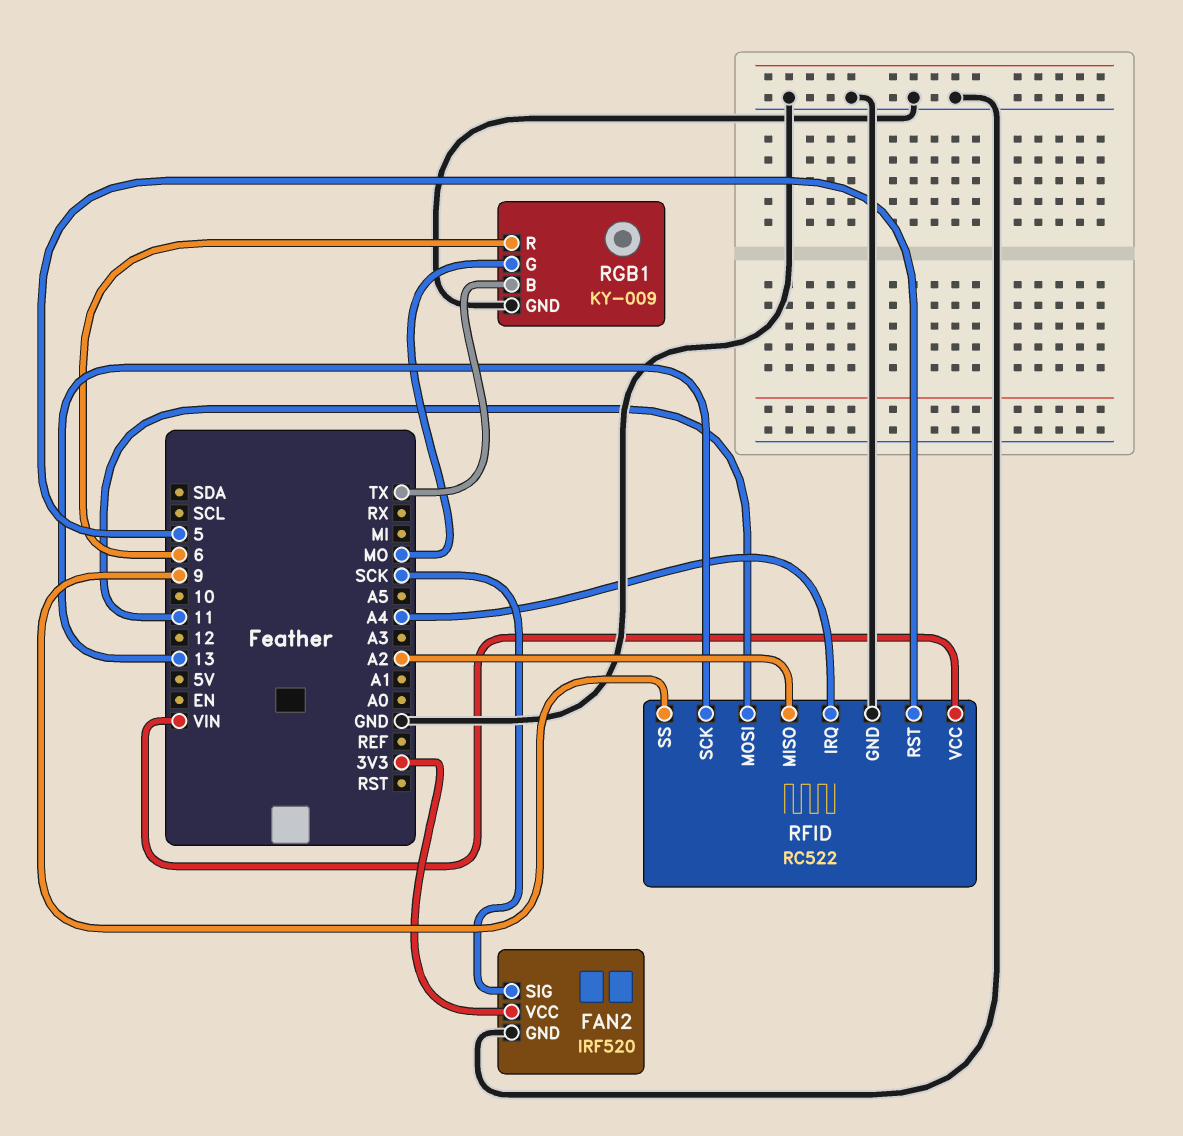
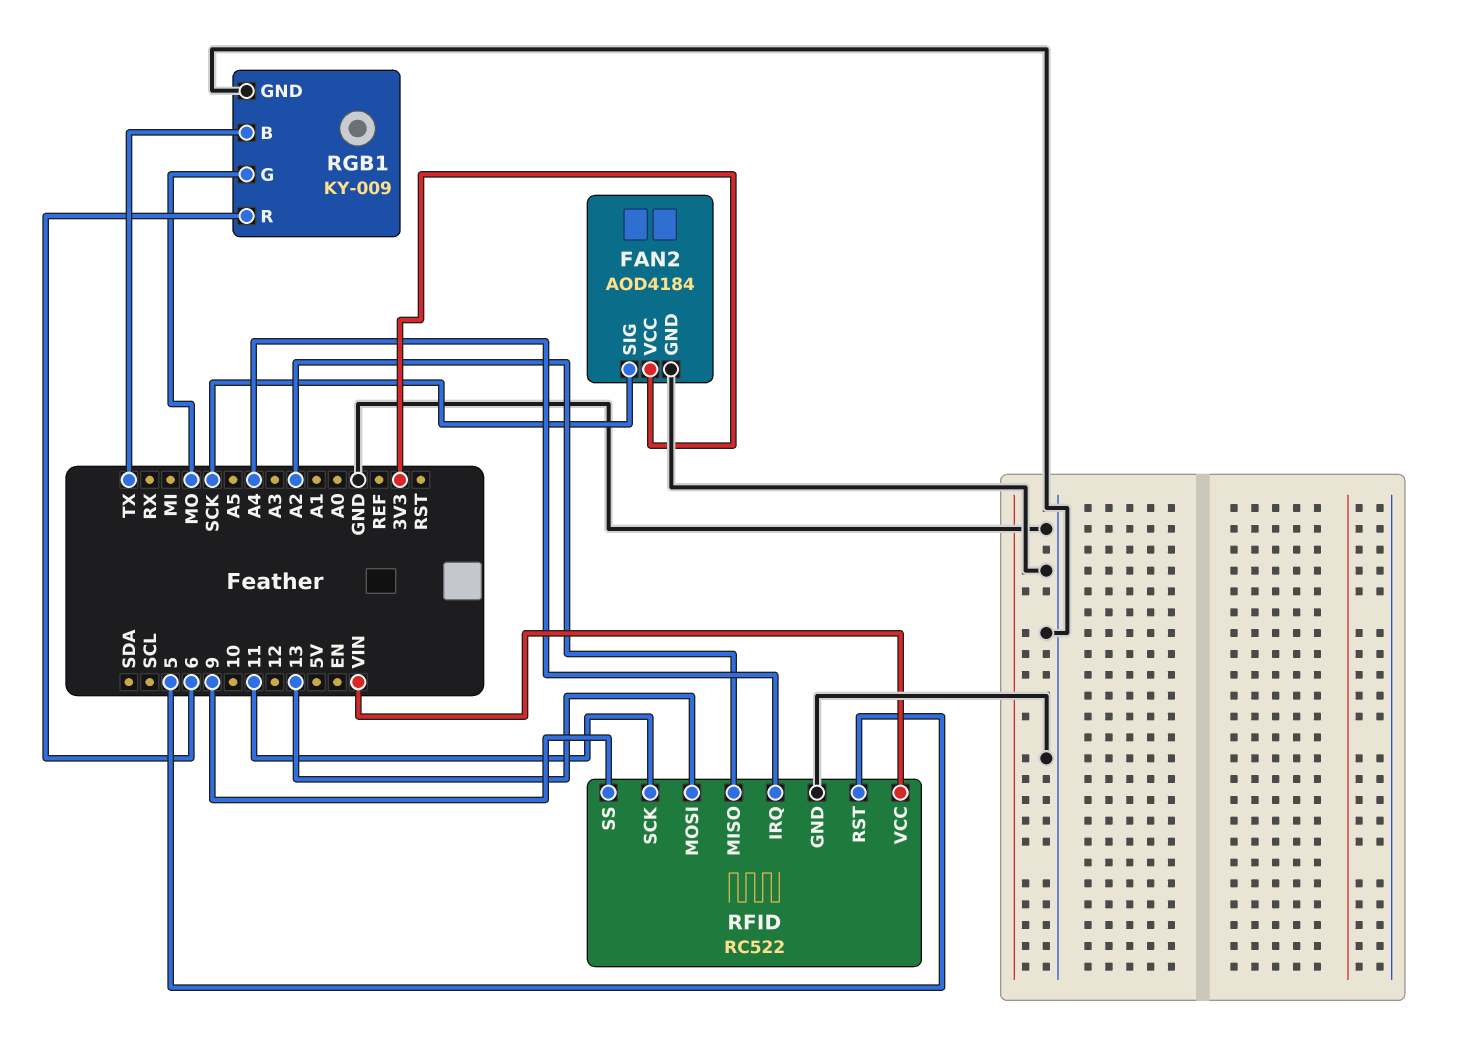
FAN2: IRF520 -> AOD4184
RFID pin MOSI: 11 -> 13
RFID pin SCK: 13 -> 11

